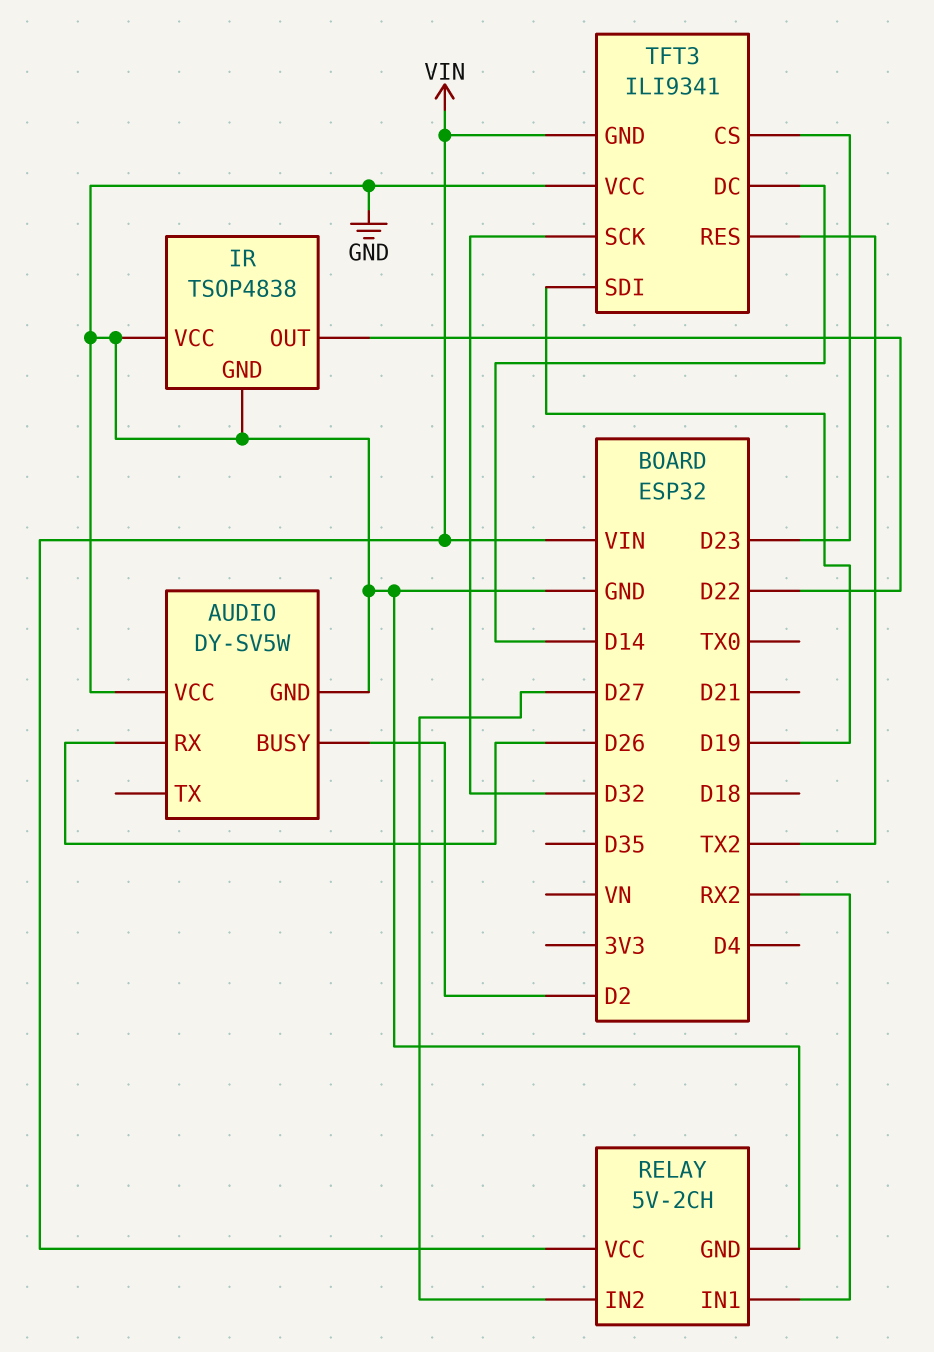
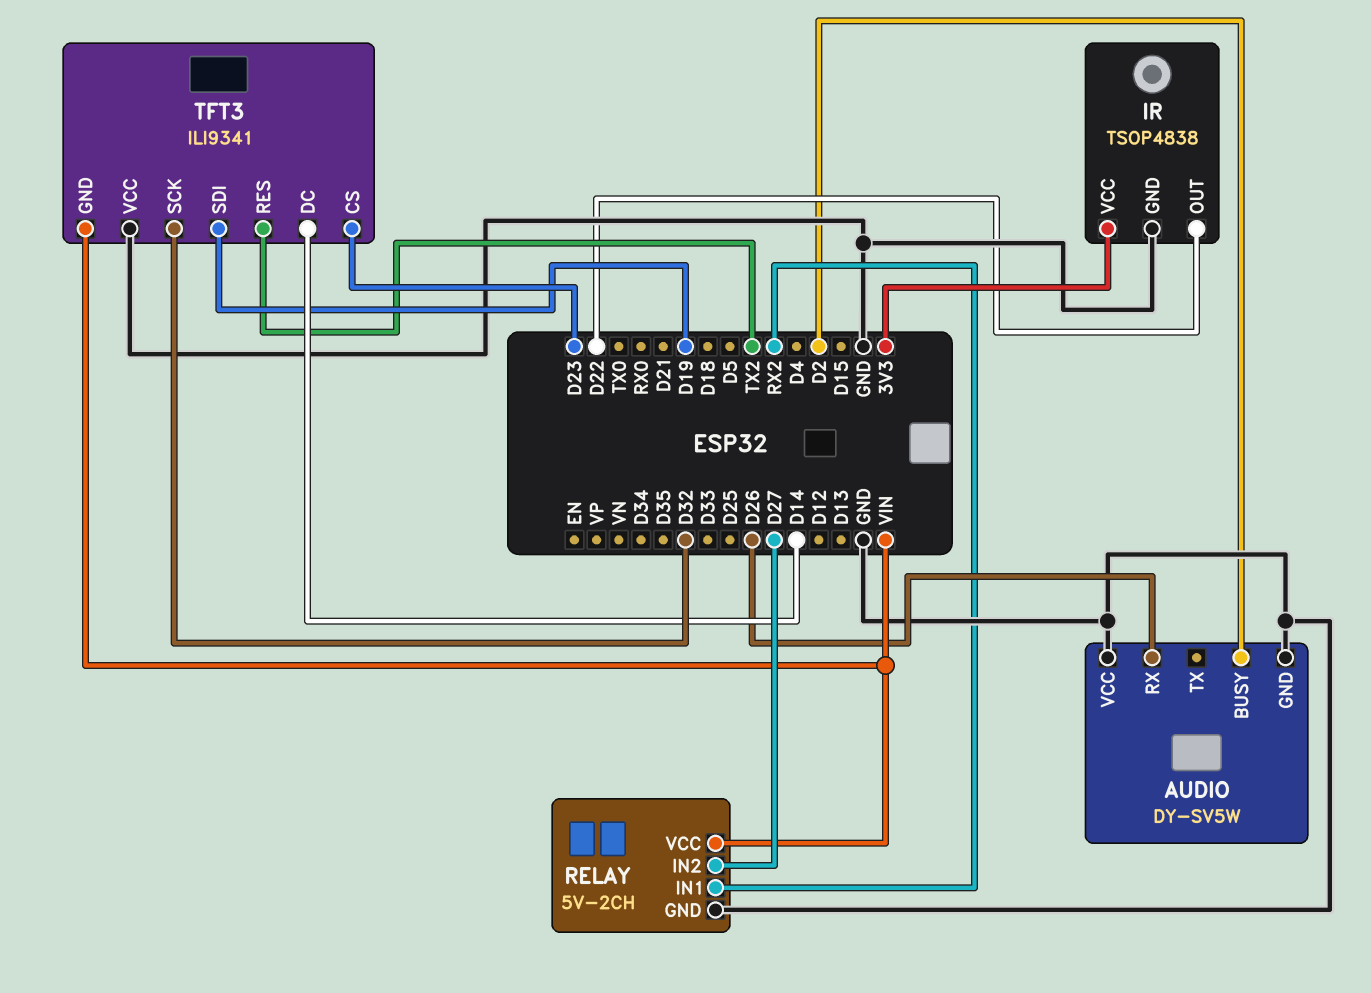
IR pin VCC: GND -> 3V3

